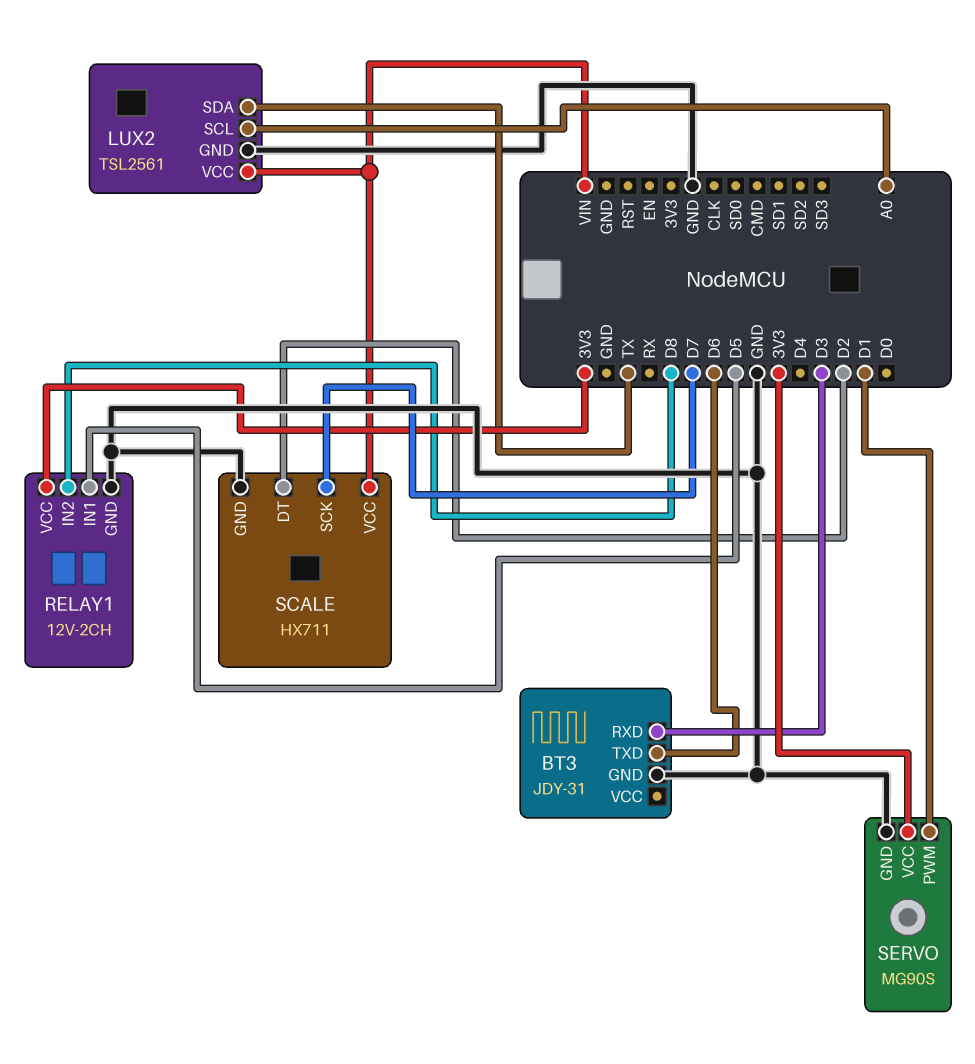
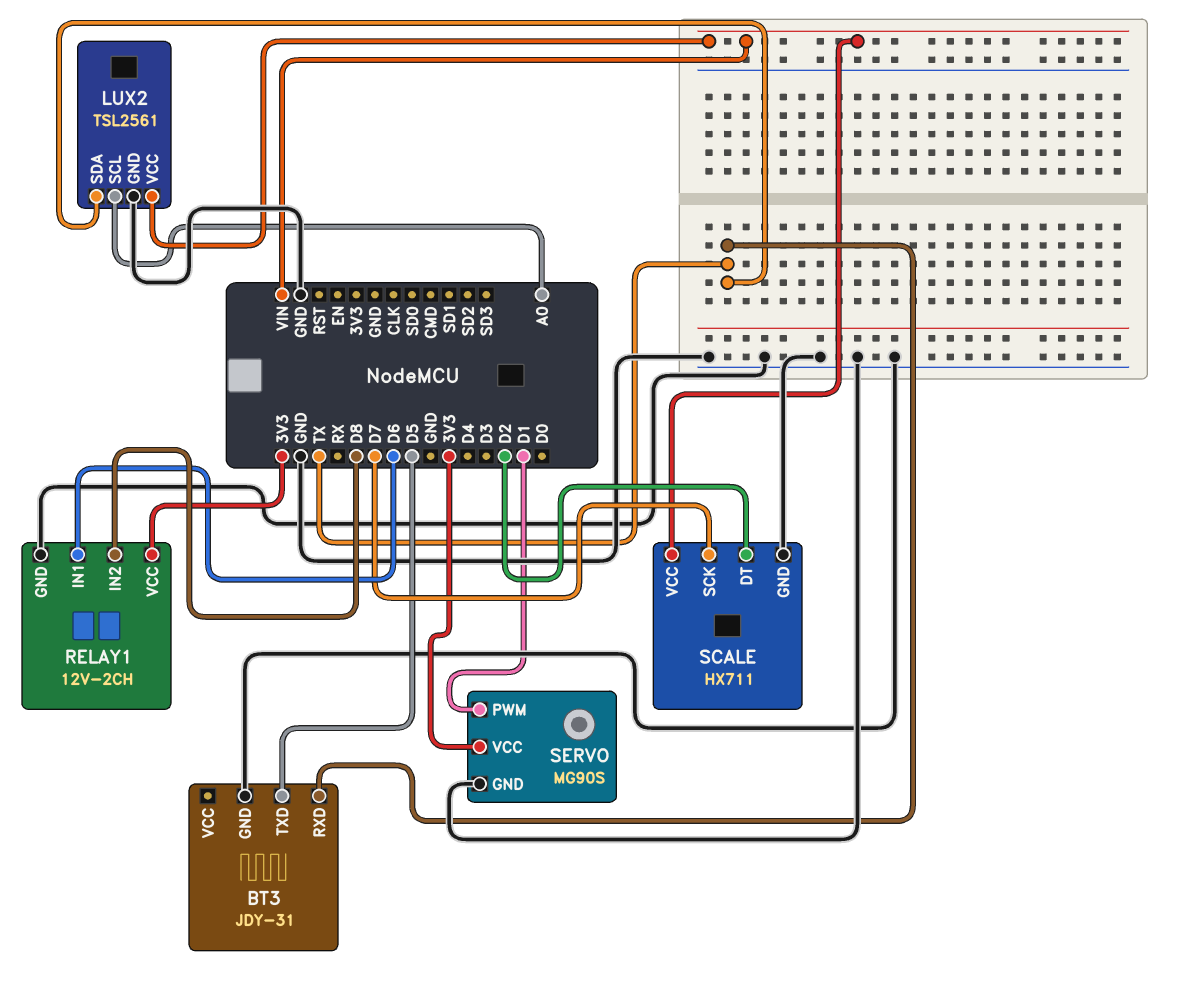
BT3 pin RXD: D3 -> TX
BT3 pin TXD: D6 -> D5
RELAY1 pin IN1: D5 -> D6

